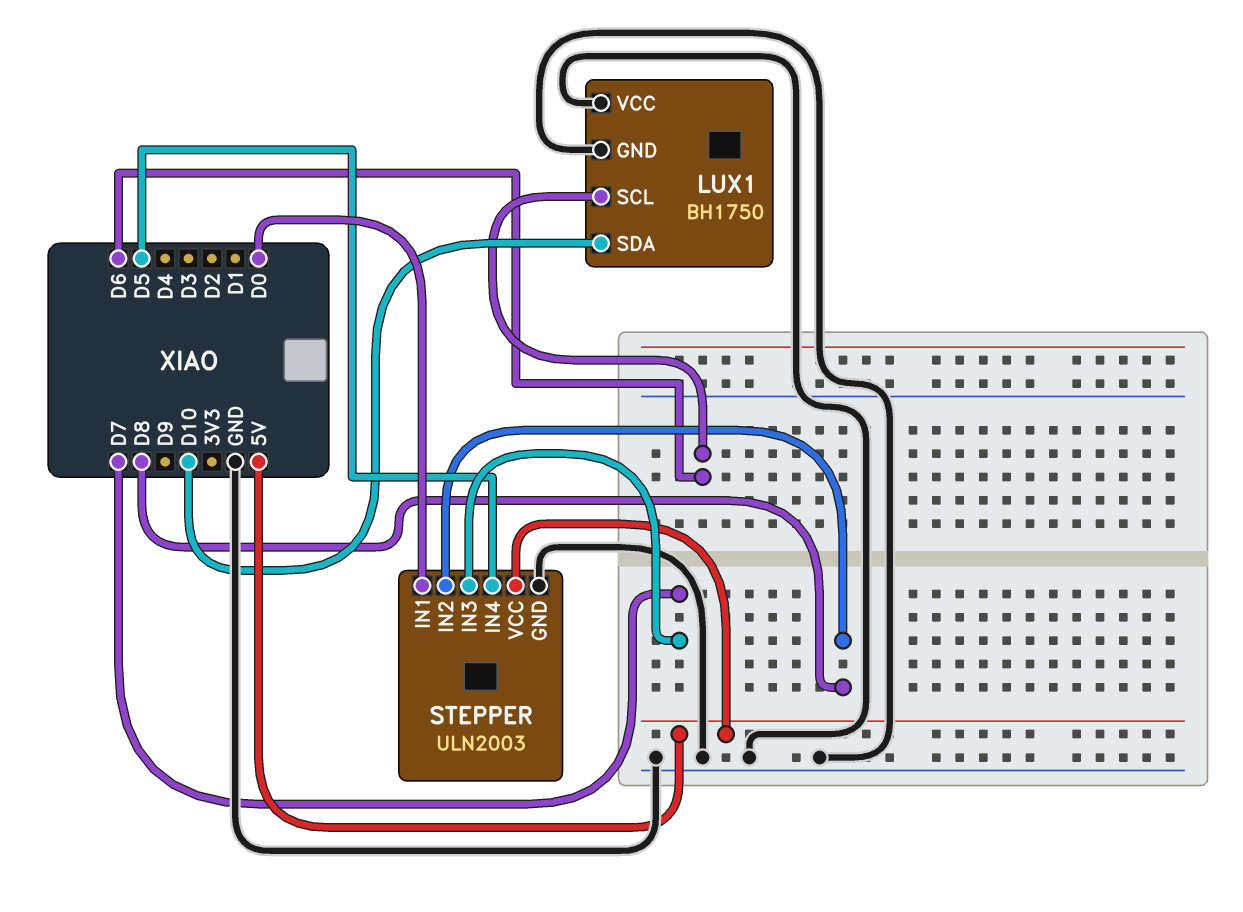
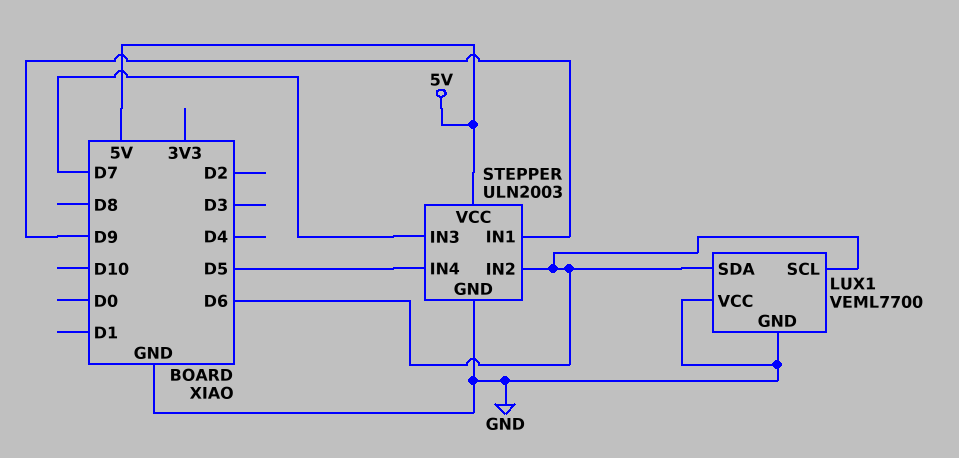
LUX1: BH1750 -> VEML7700
LUX1 pin SDA: D10 -> D6
STEPPER pin IN1: D0 -> D9
STEPPER pin IN2: D8 -> D6

